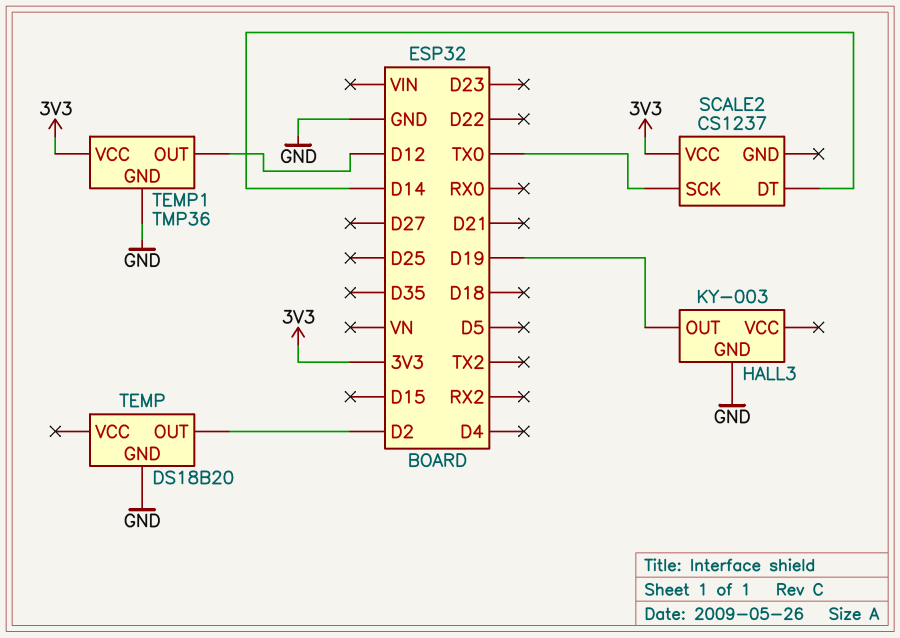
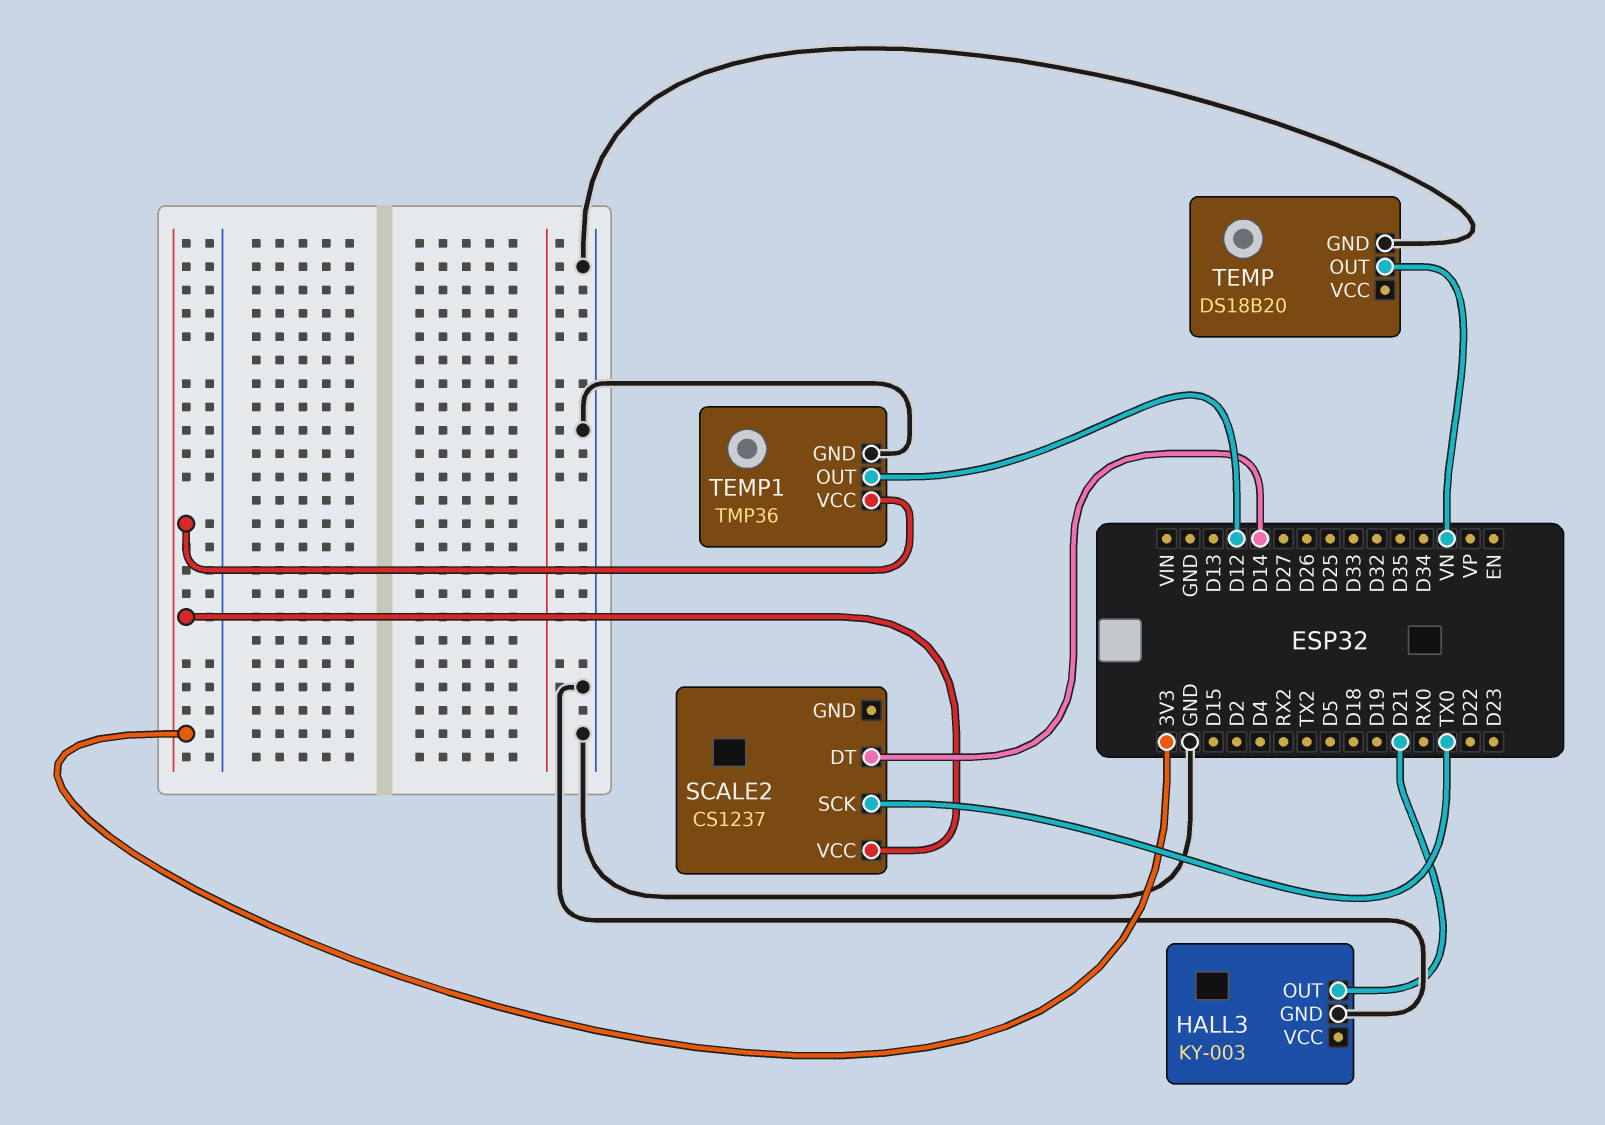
HALL3 pin OUT: D19 -> D21
TEMP pin OUT: D2 -> VN

